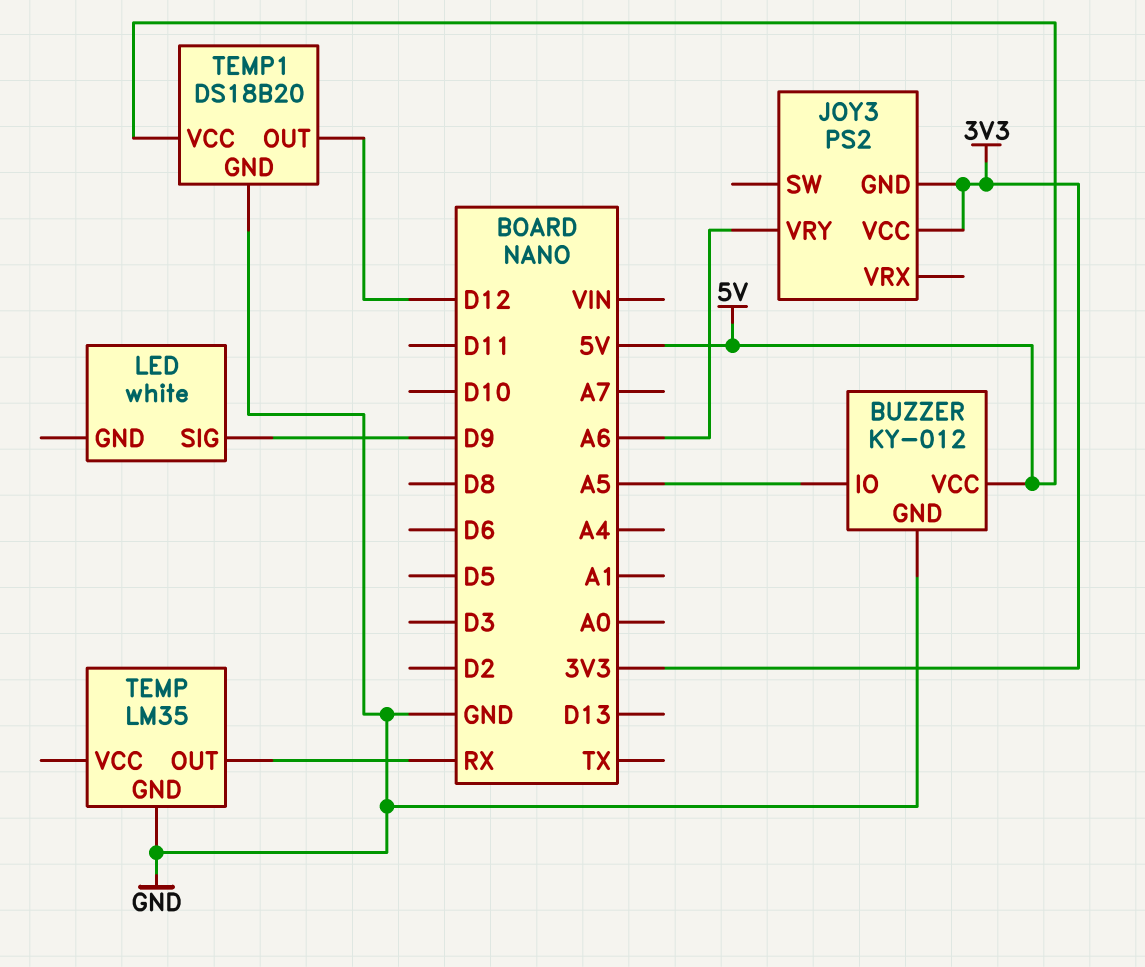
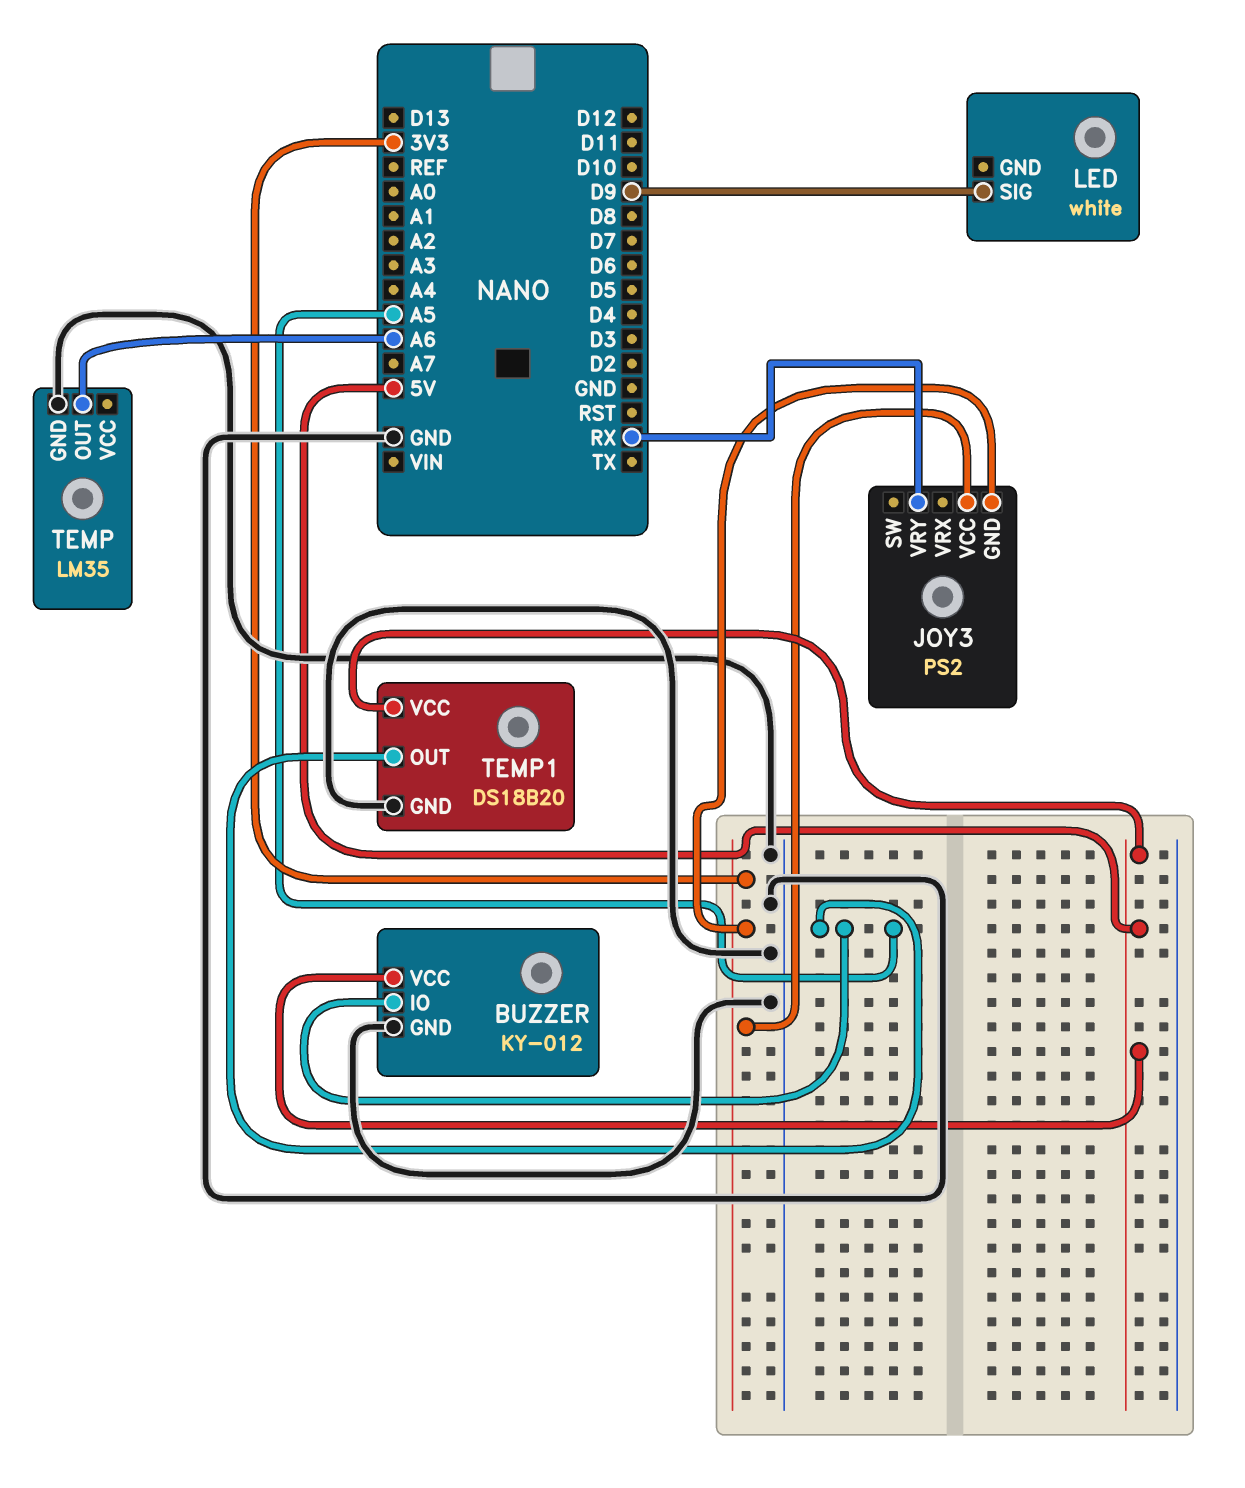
JOY3 pin VRY: A6 -> RX
TEMP pin OUT: RX -> A6
TEMP1 pin OUT: D12 -> A5

